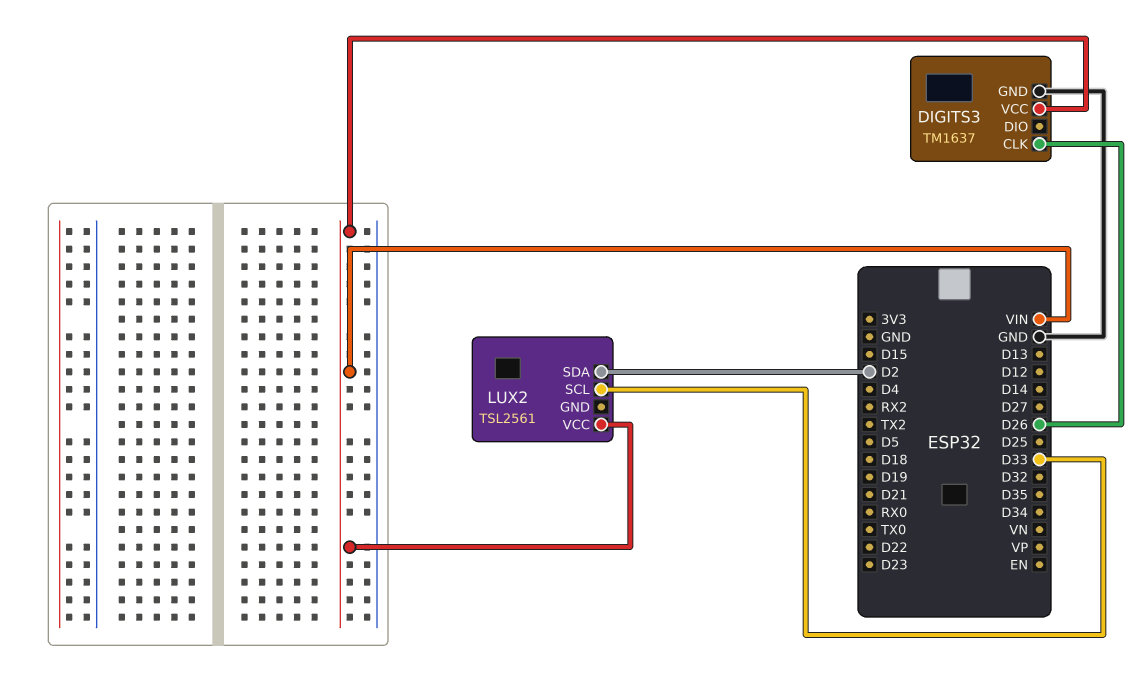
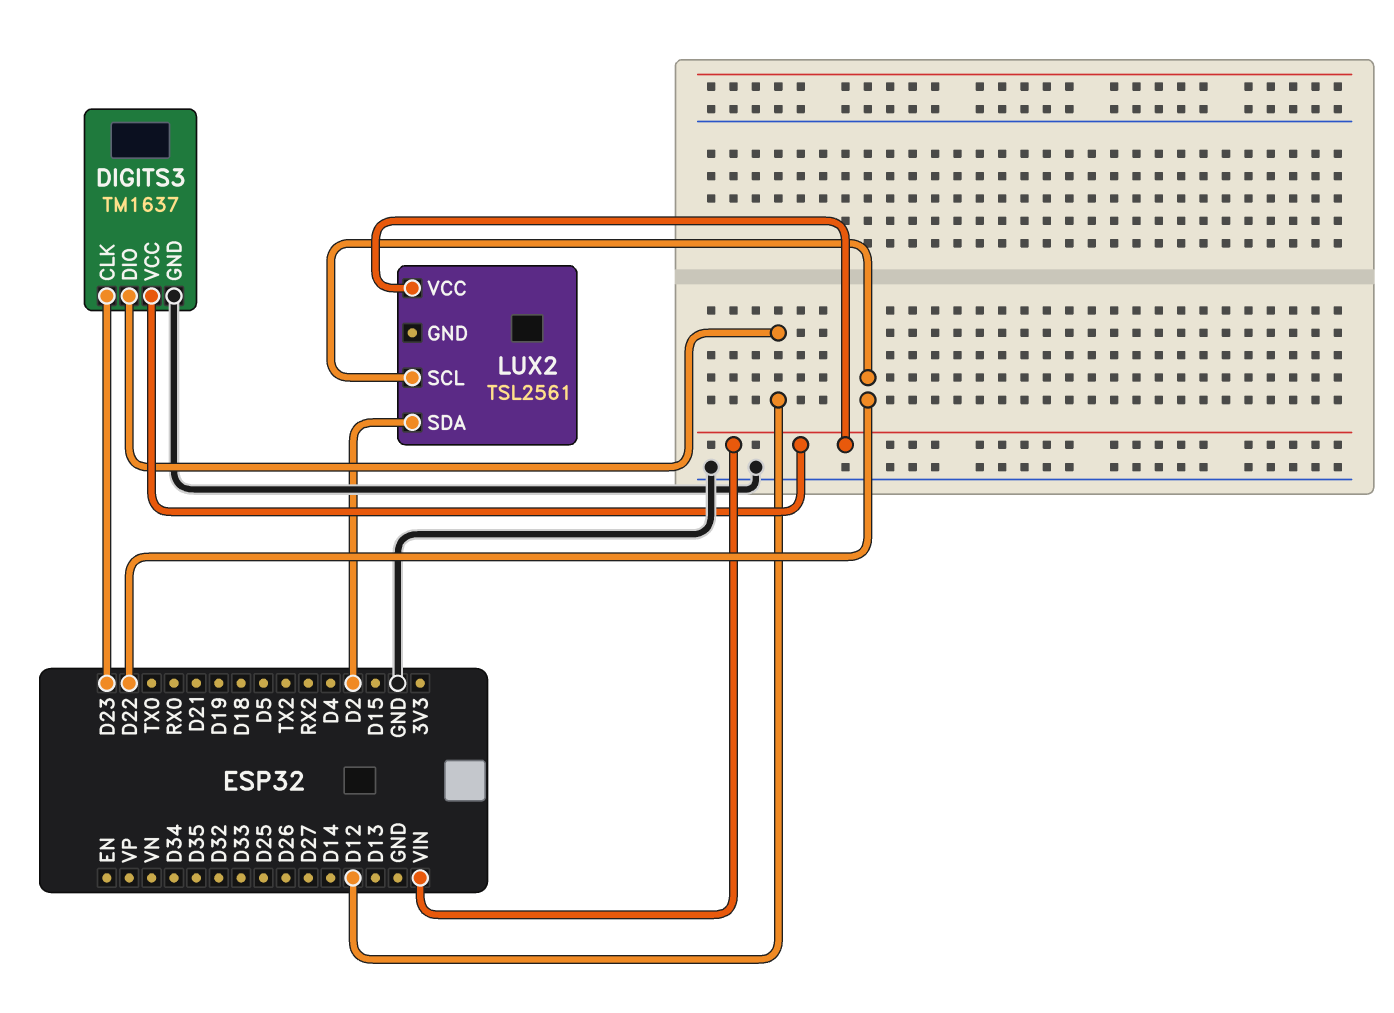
DIGITS3 pin CLK: D26 -> D23
DIGITS3 pin DIO: none -> D12
LUX2 pin SCL: D33 -> D22

